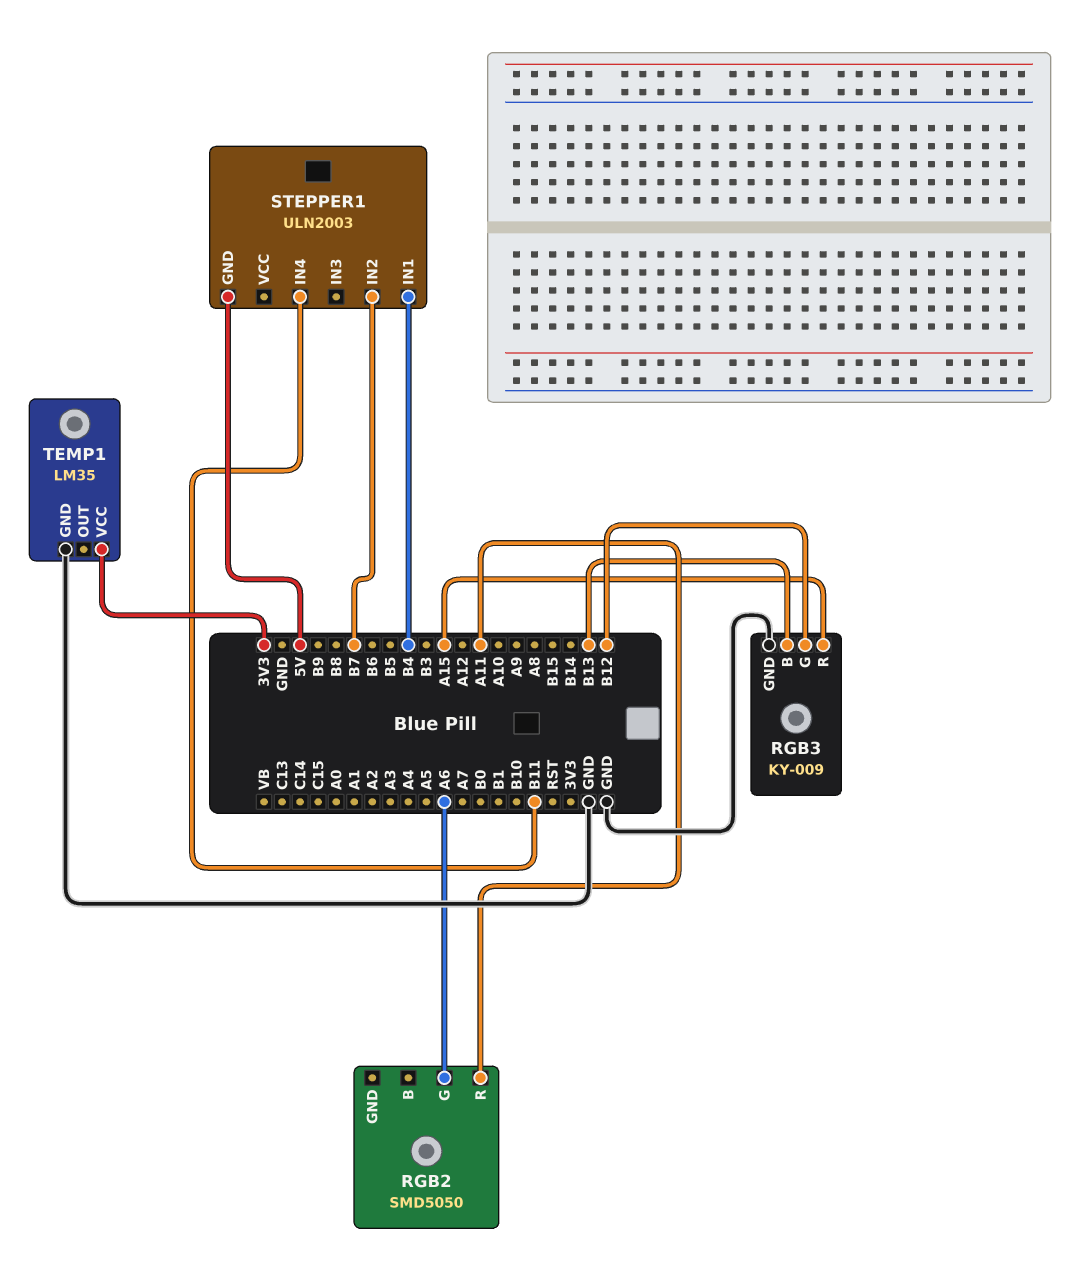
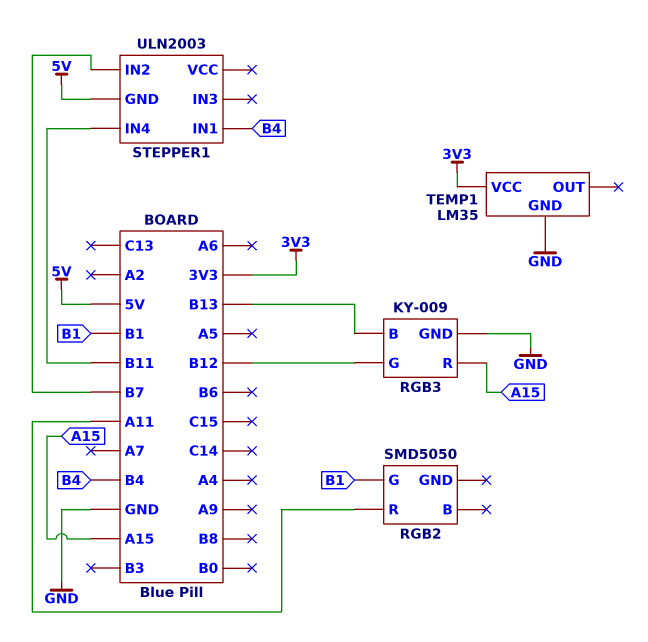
RGB2 pin G: A6 -> B1

